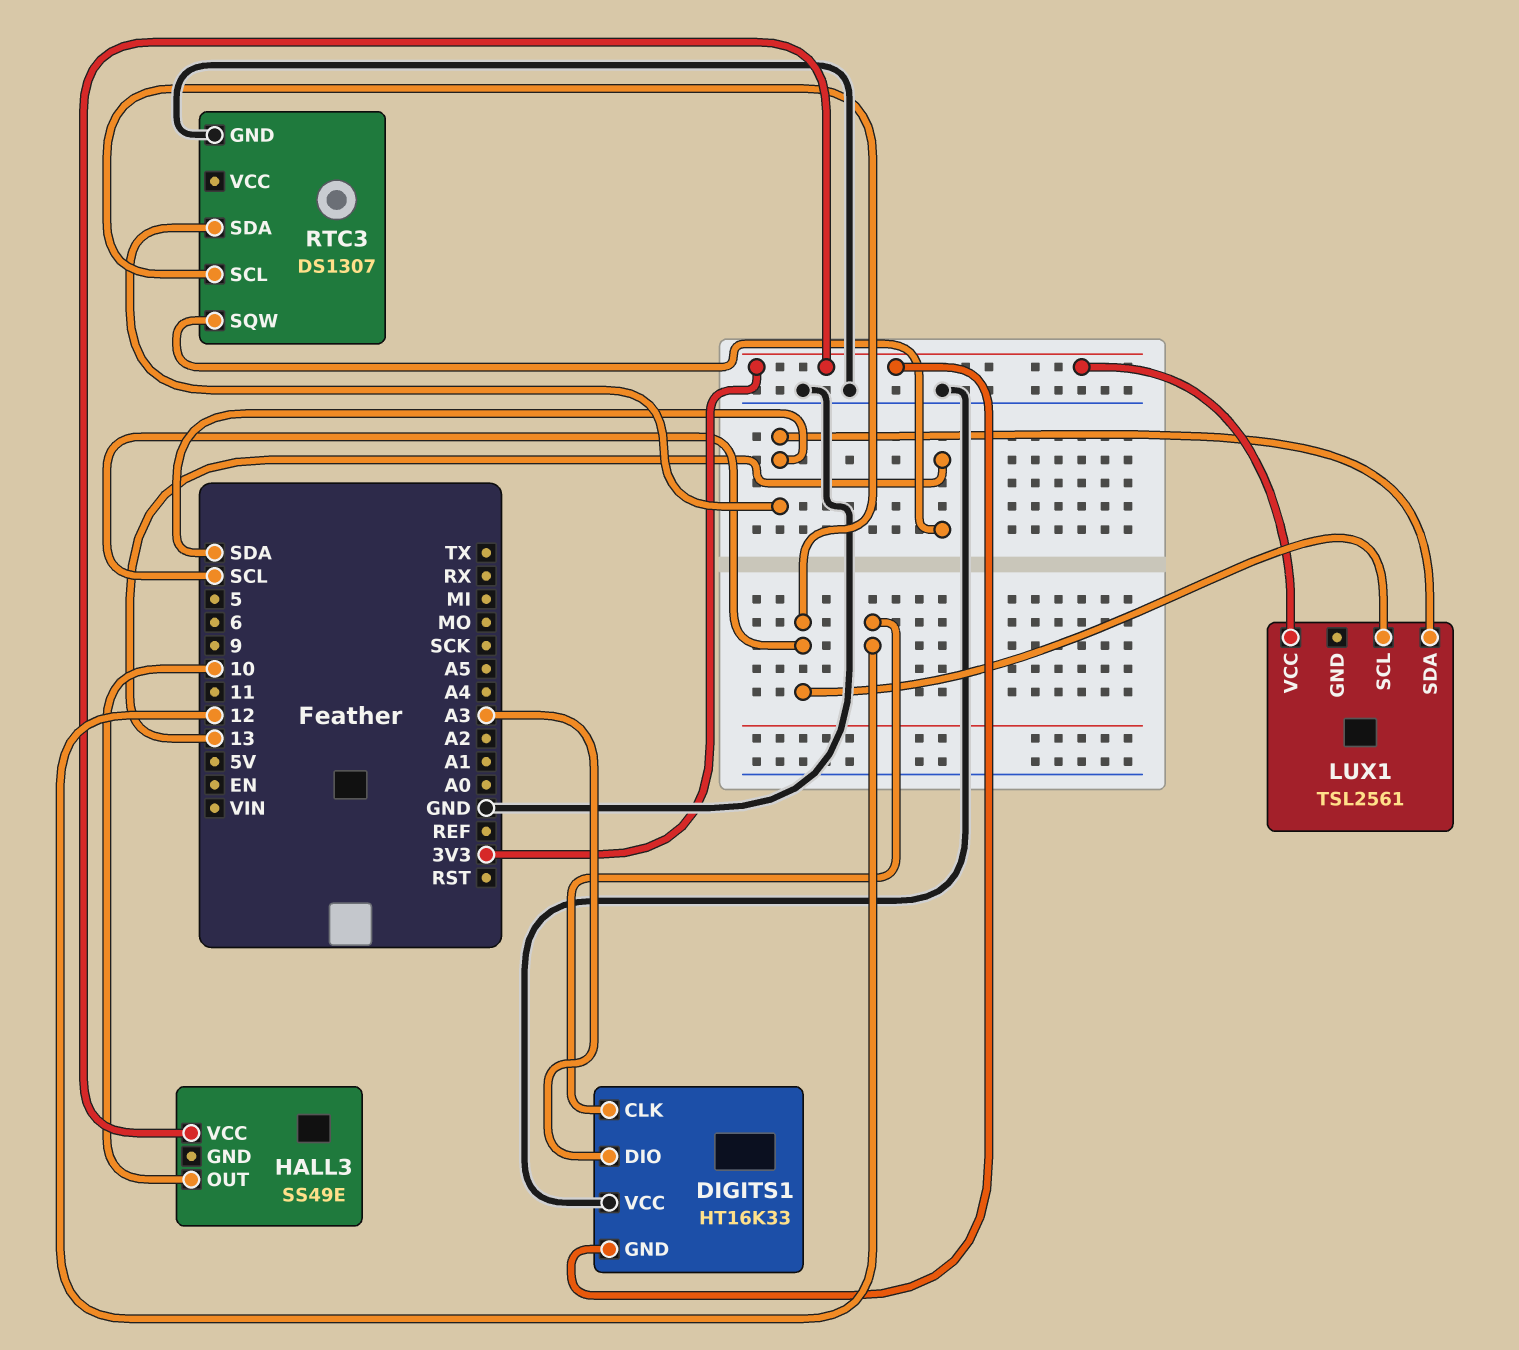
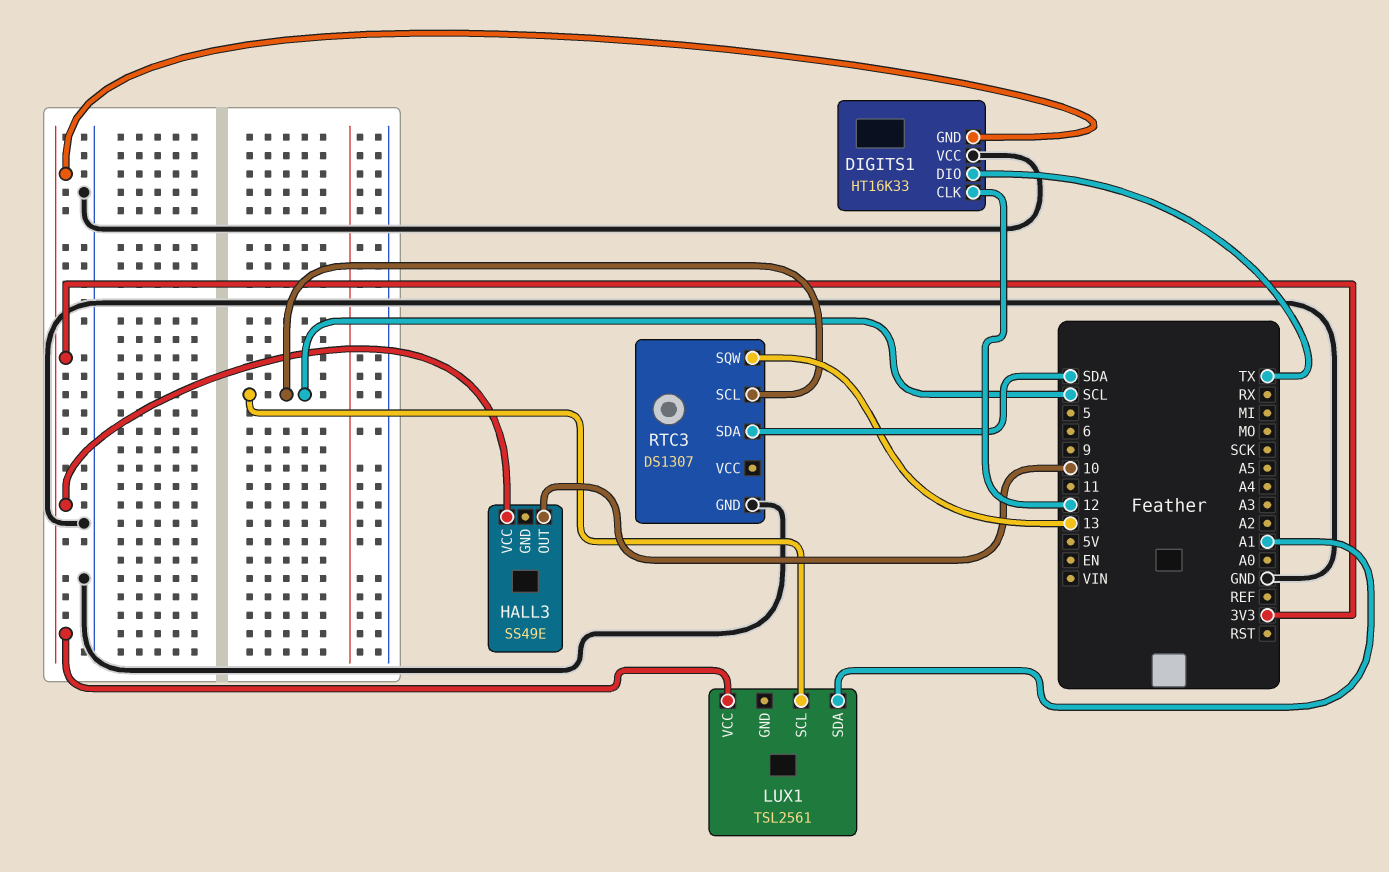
DIGITS1 pin DIO: A3 -> TX
LUX1 pin SDA: SDA -> A1

